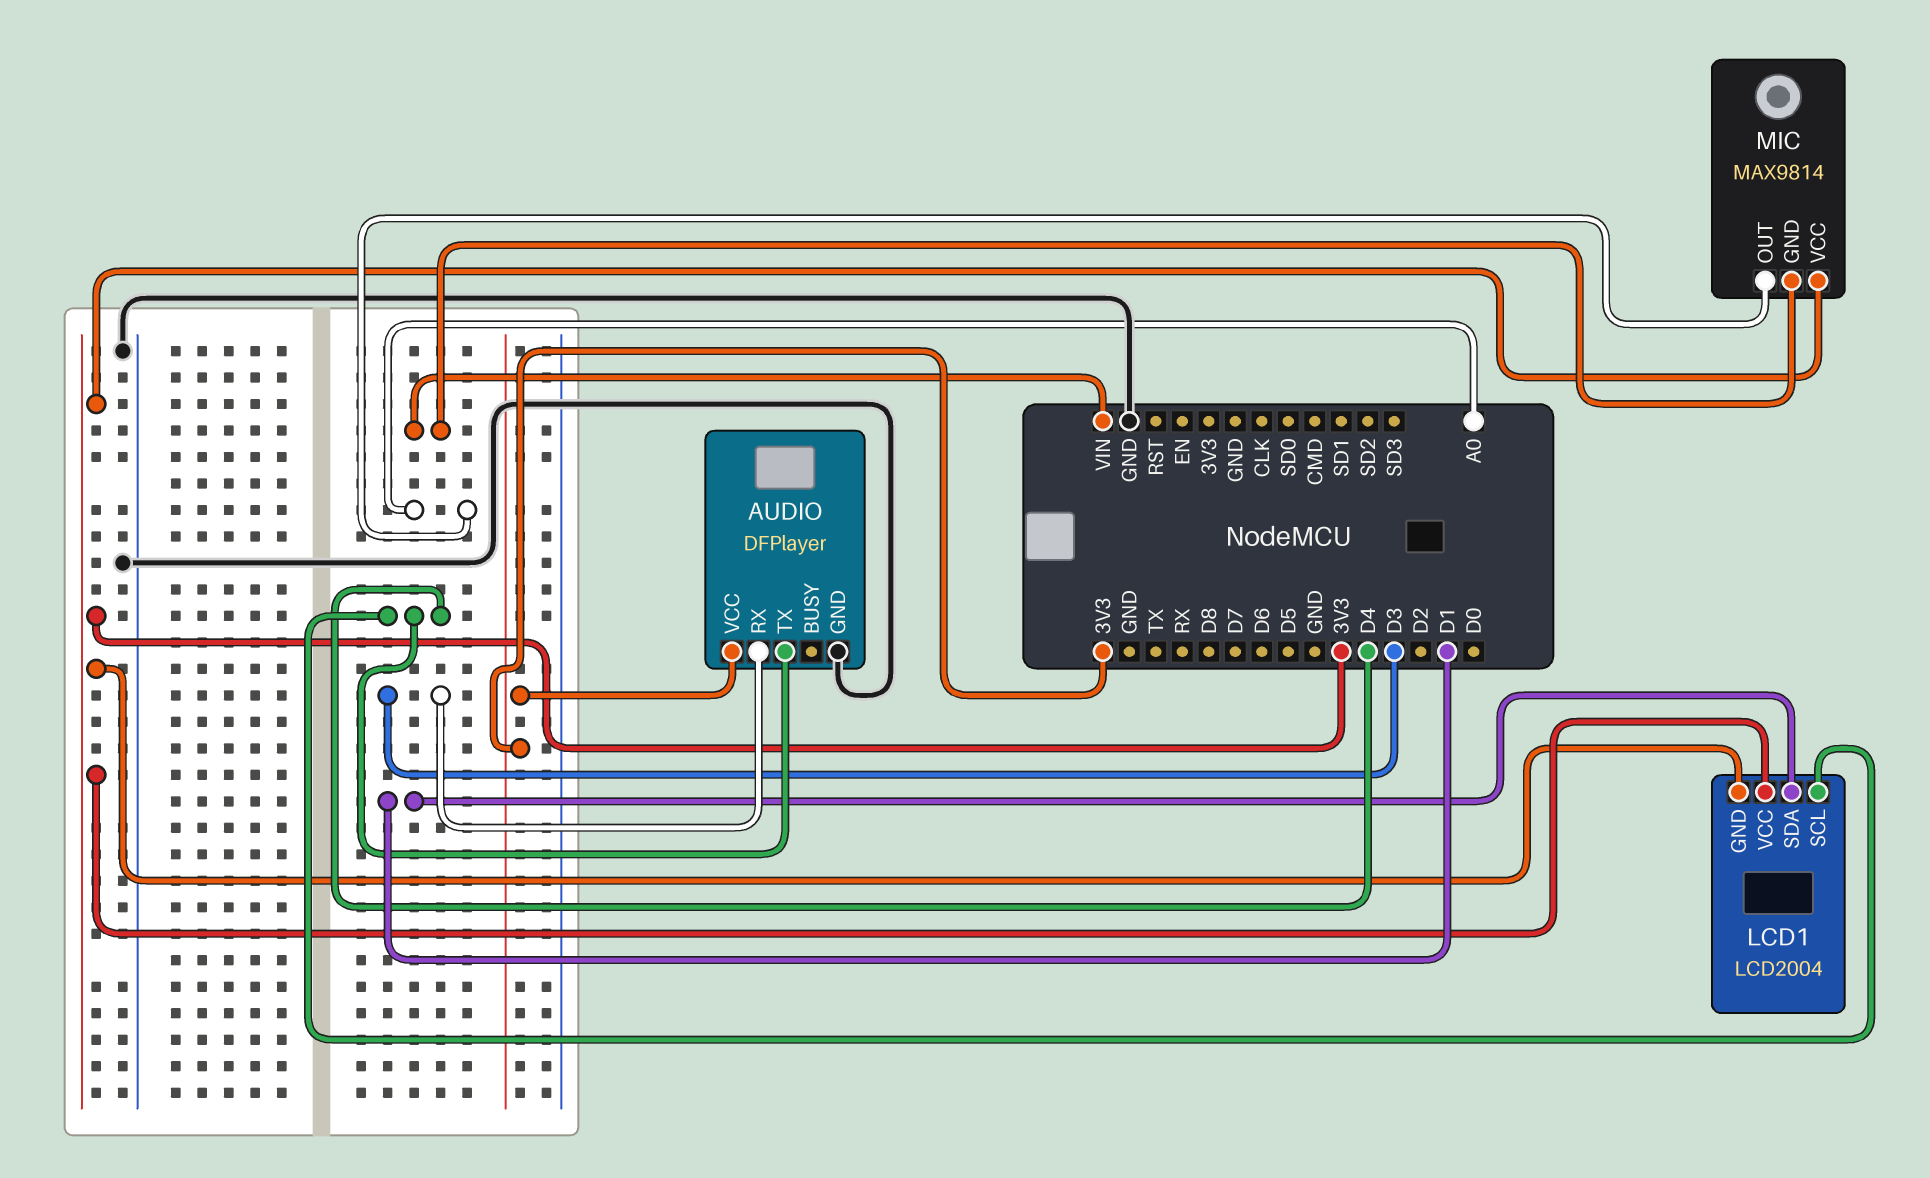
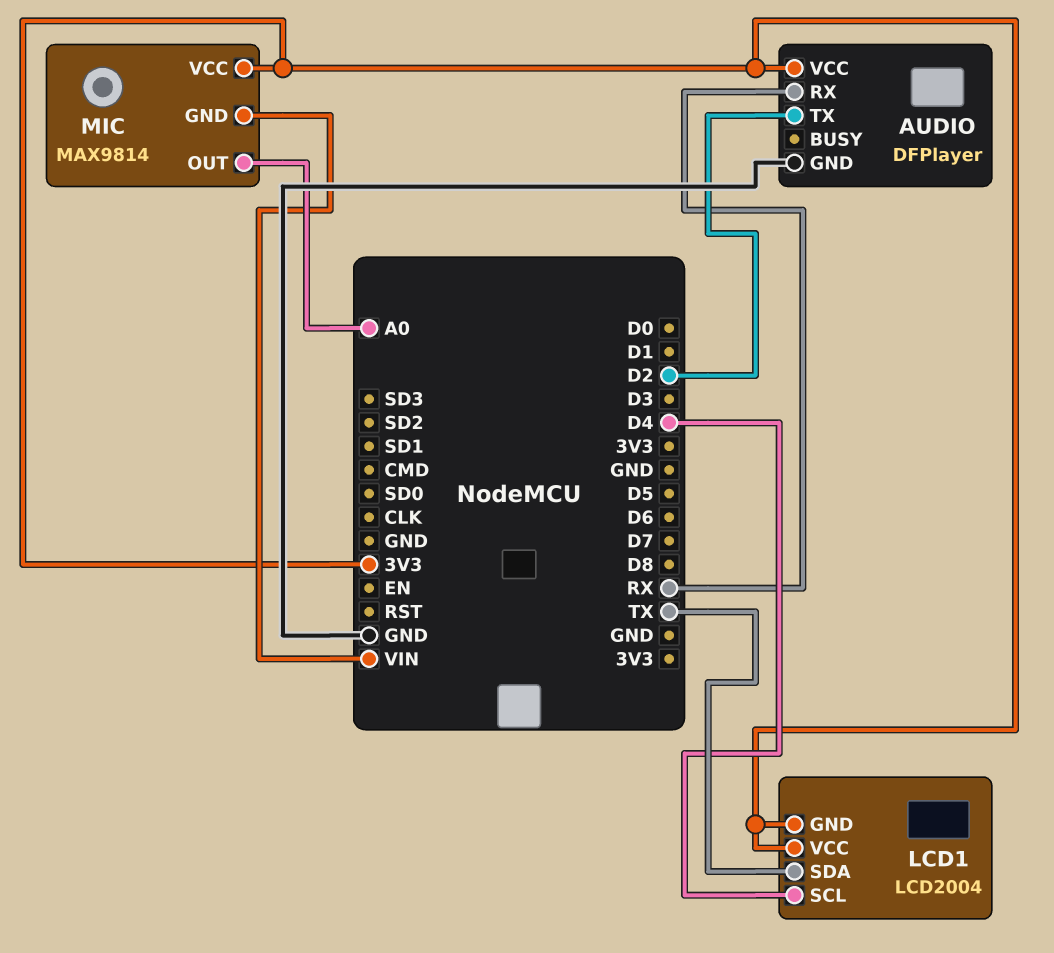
AUDIO pin RX: D3 -> RX
AUDIO pin TX: D4 -> D2
LCD1 pin SDA: D1 -> TX

